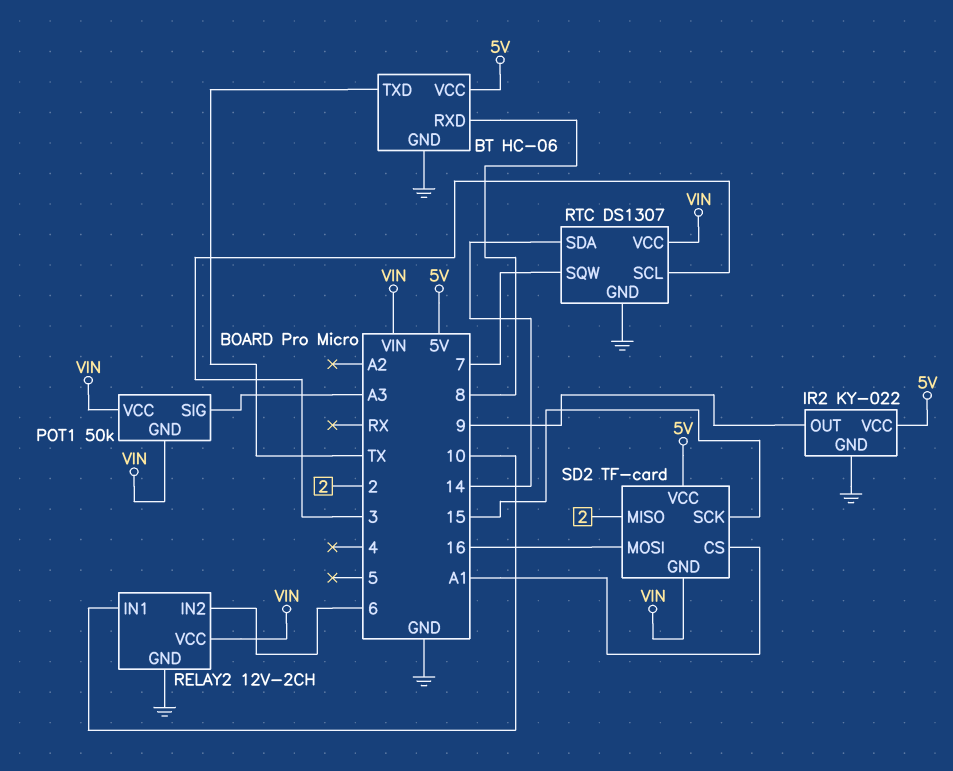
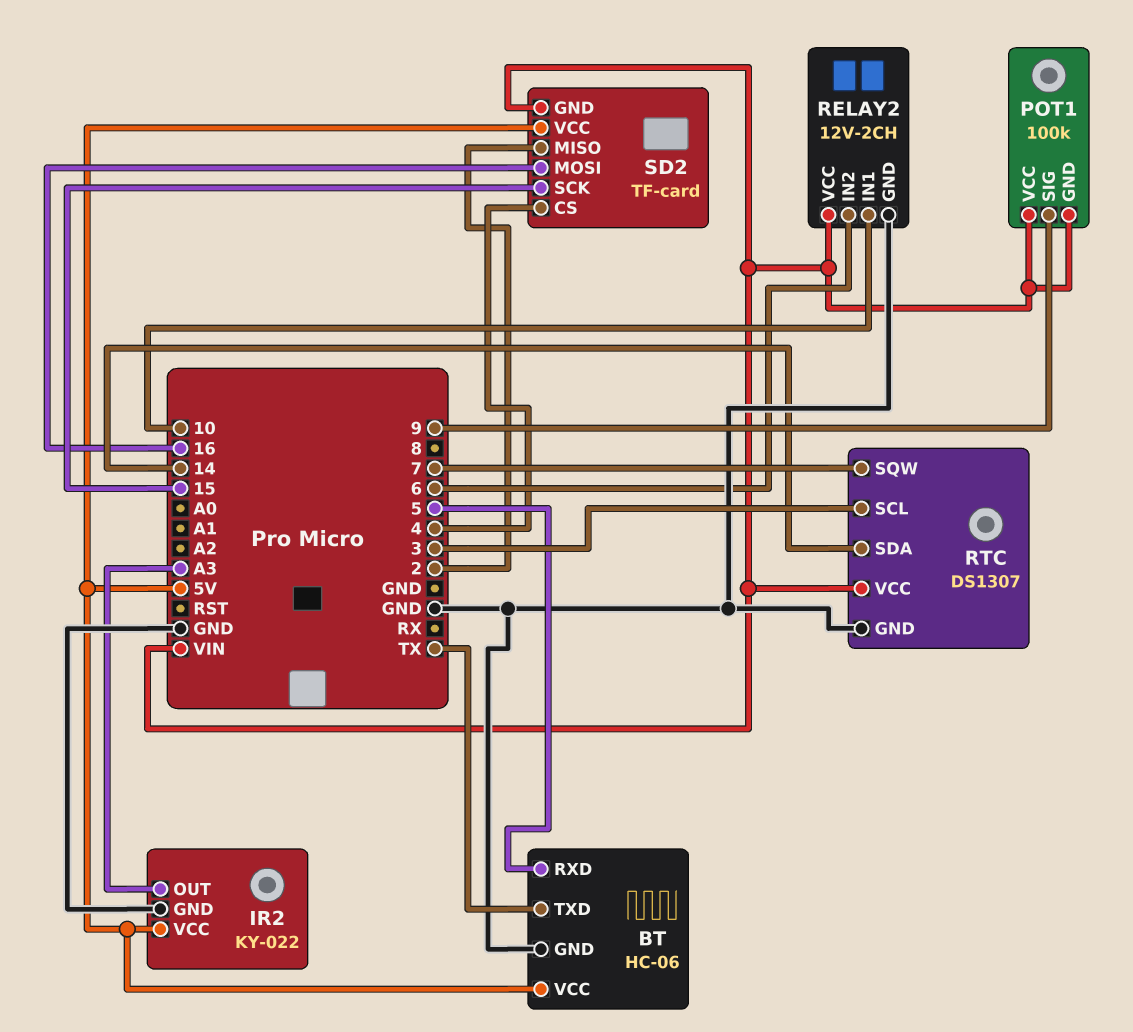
BT pin RXD: 8 -> 5
IR2 pin OUT: 9 -> A3
POT1: 50k -> 100k
POT1 pin SIG: A3 -> 9
SD2 pin CS: A1 -> 4

